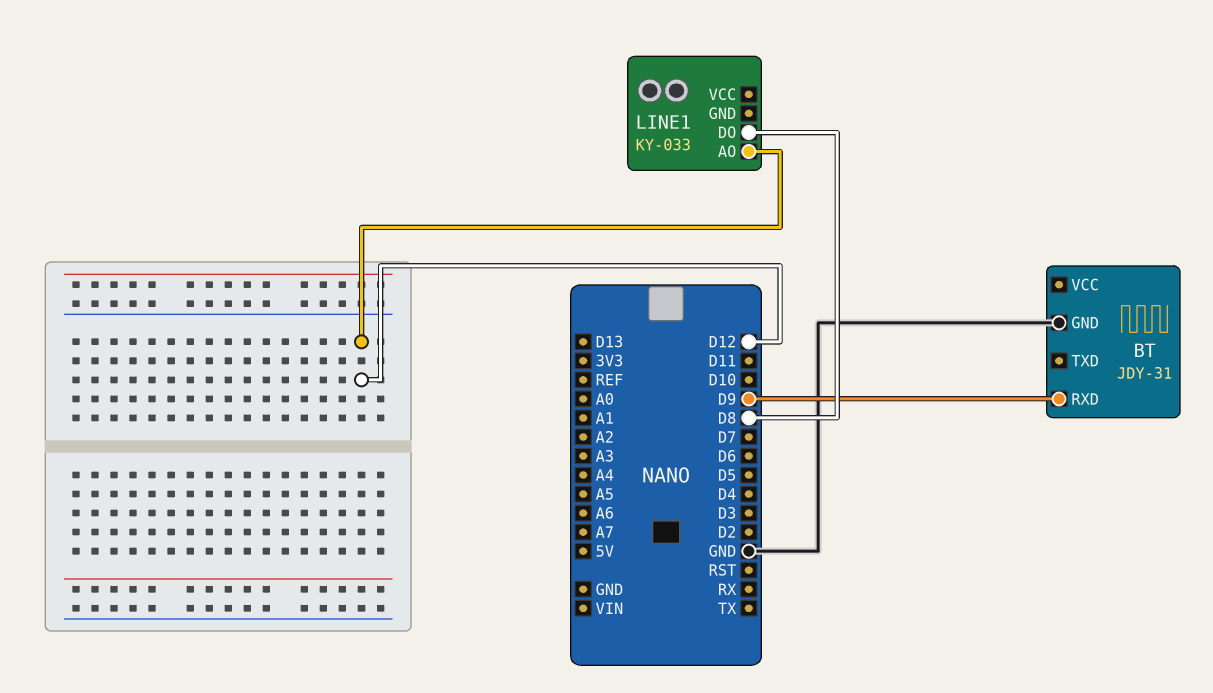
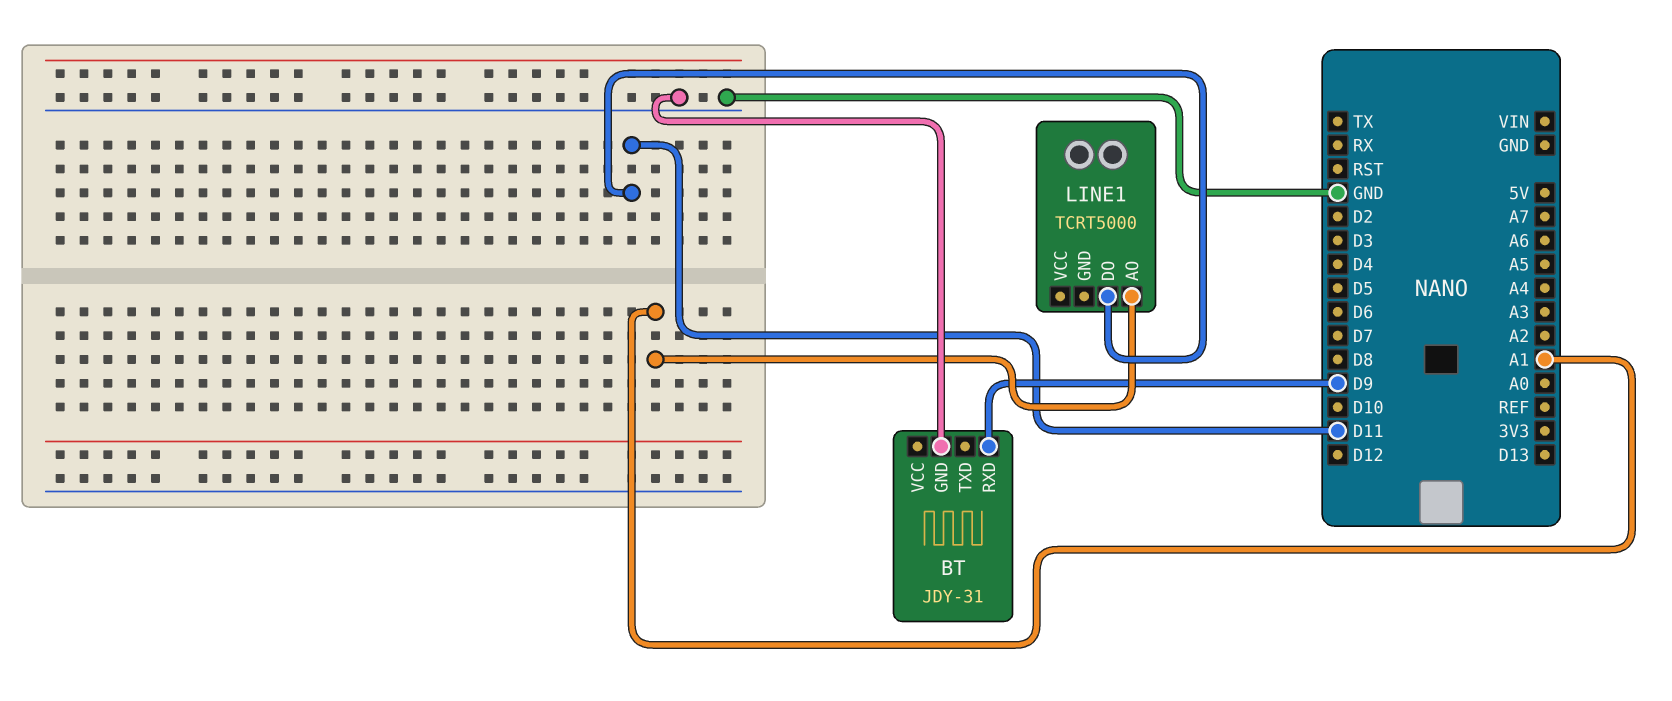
LINE1: KY-033 -> TCRT5000
LINE1 pin AO: D12 -> A1
LINE1 pin DO: D8 -> D11

